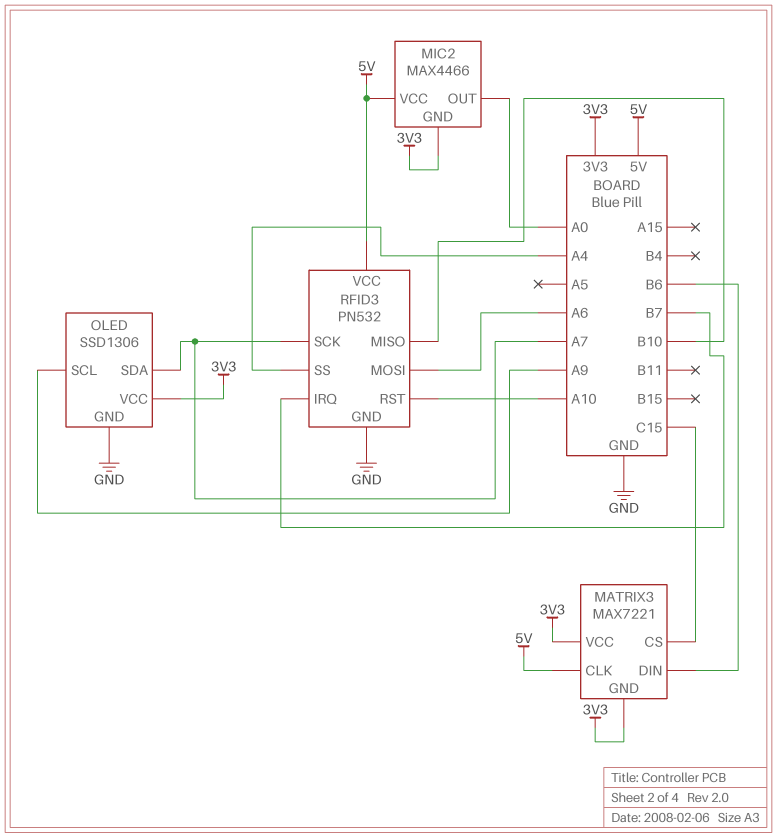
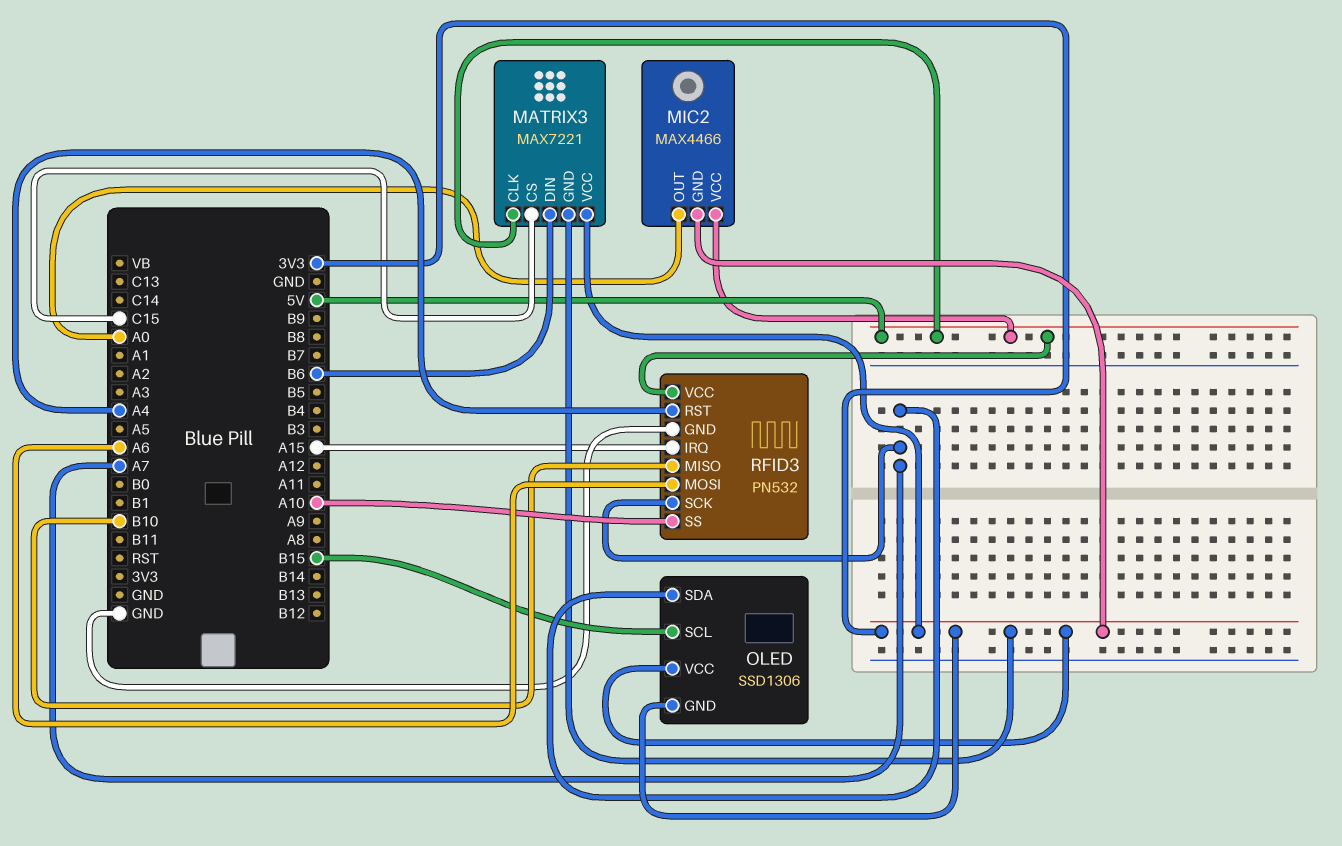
OLED pin GND: GND -> 3V3
OLED pin SCL: A9 -> B15
RFID3 pin IRQ: B7 -> A15
RFID3 pin RST: A10 -> A4
RFID3 pin SS: A4 -> A10

